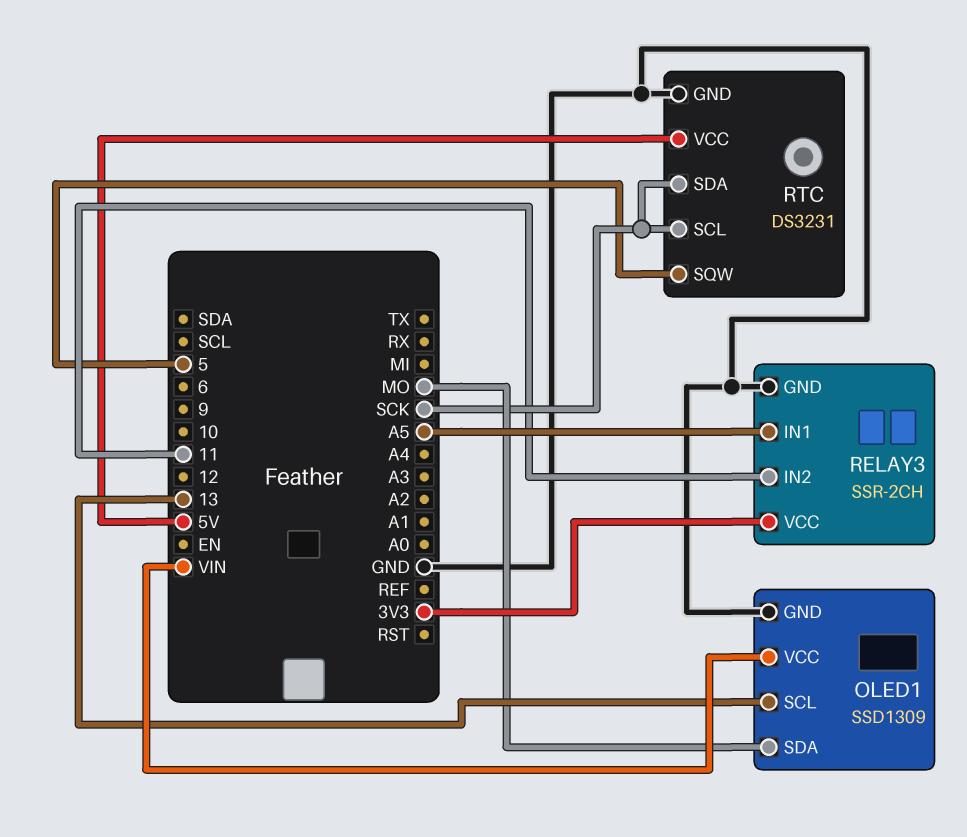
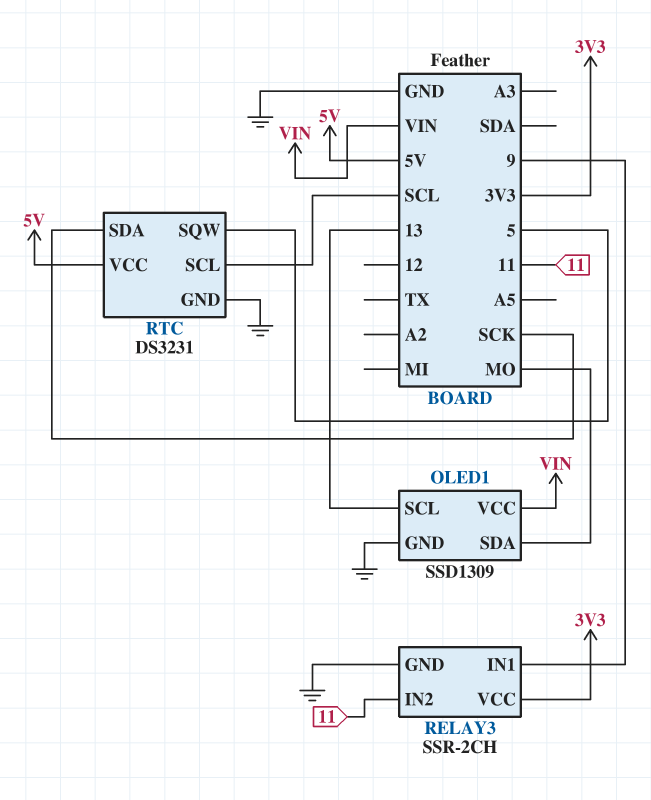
RELAY3 pin IN1: A5 -> 9
RTC pin SCL: SCK -> SCL

